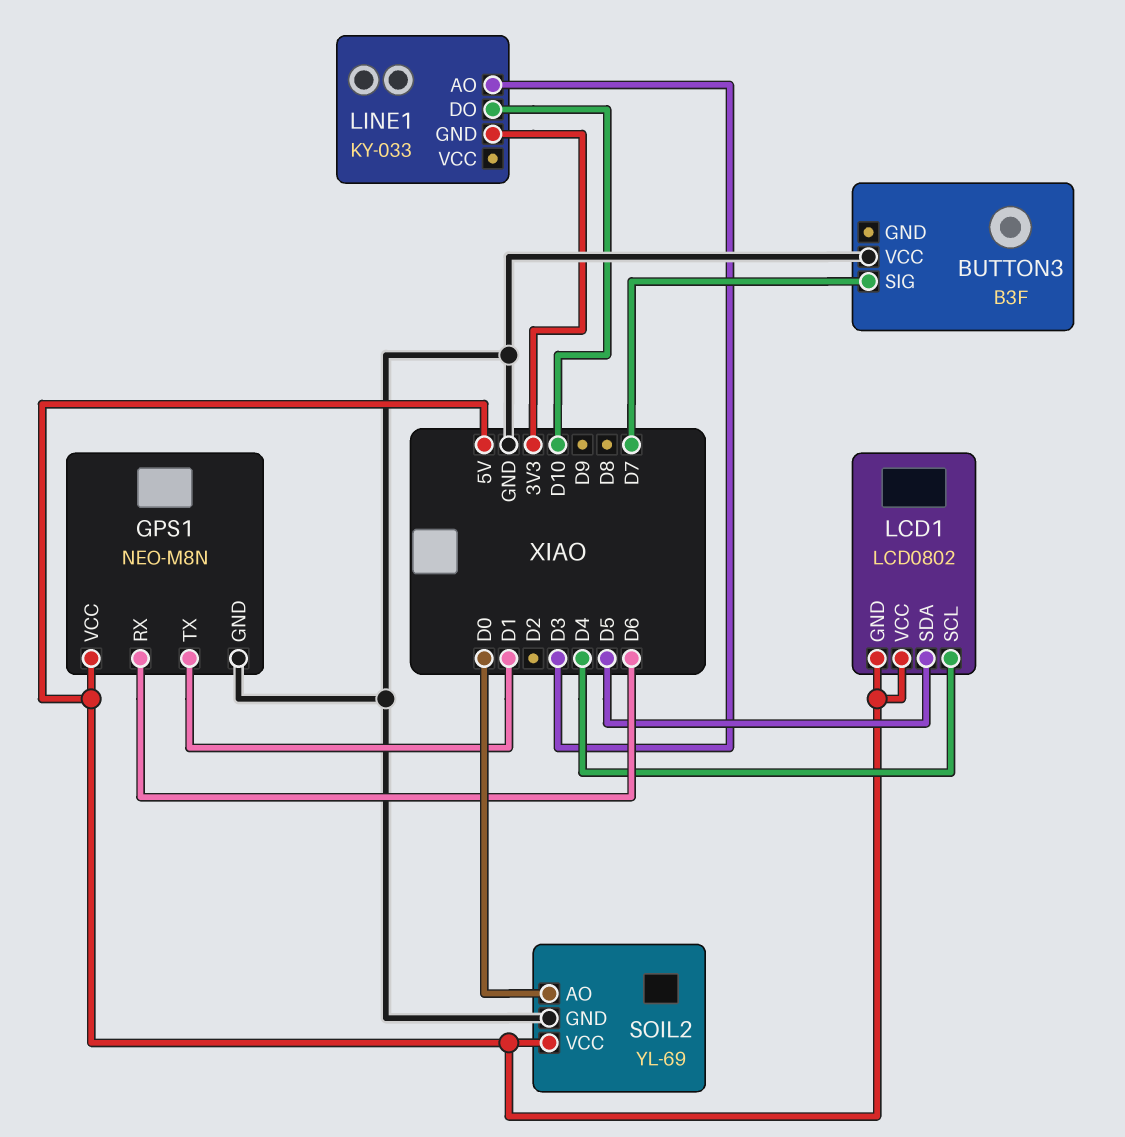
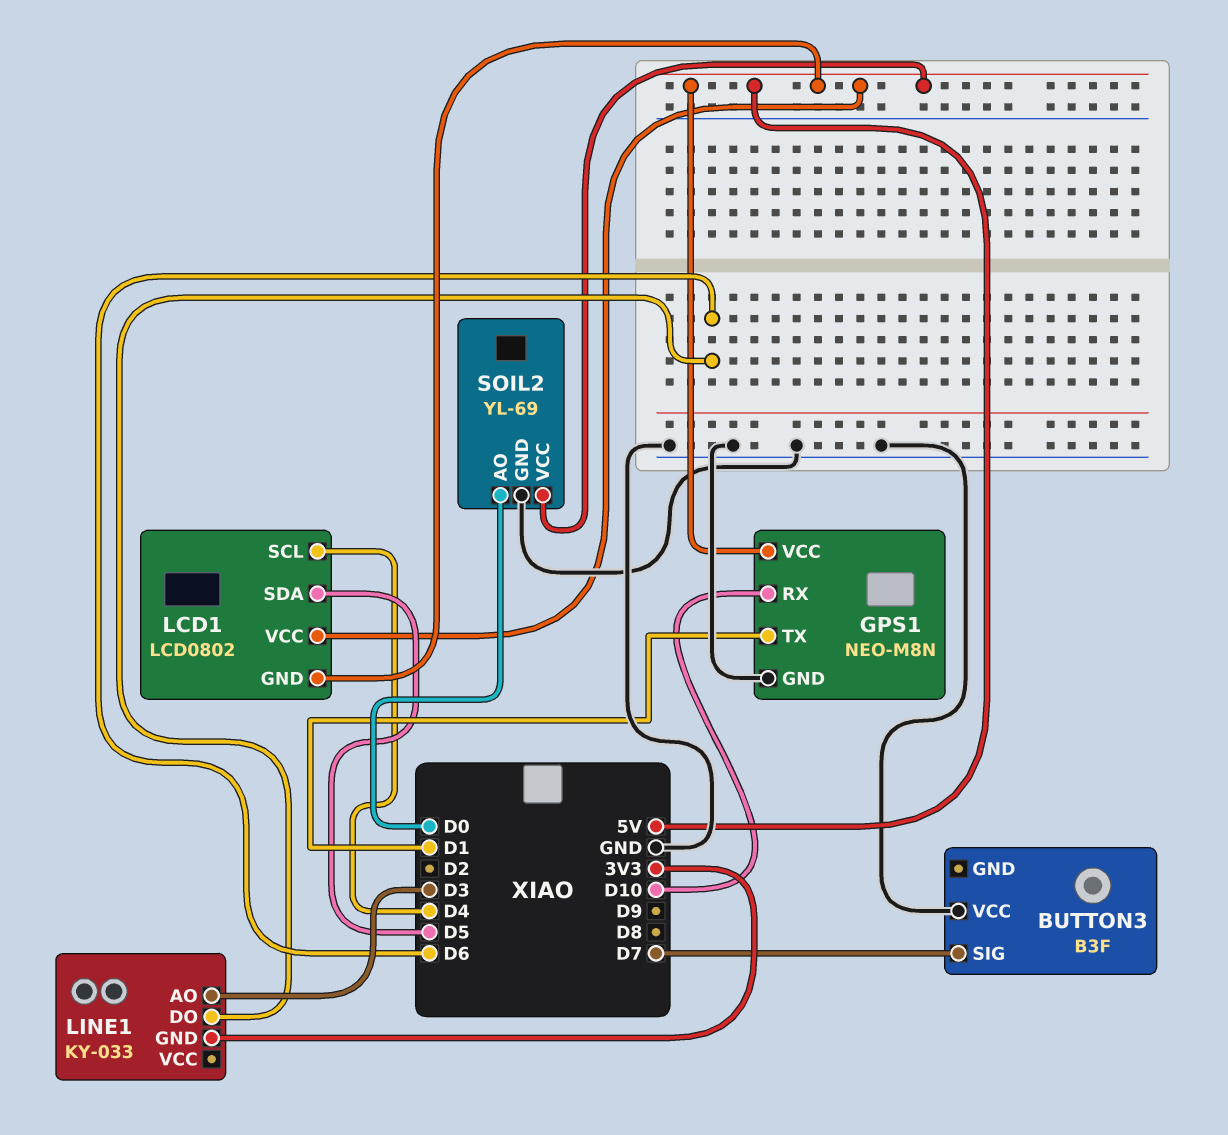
GPS1 pin RX: D6 -> D10
LINE1 pin DO: D10 -> D6

